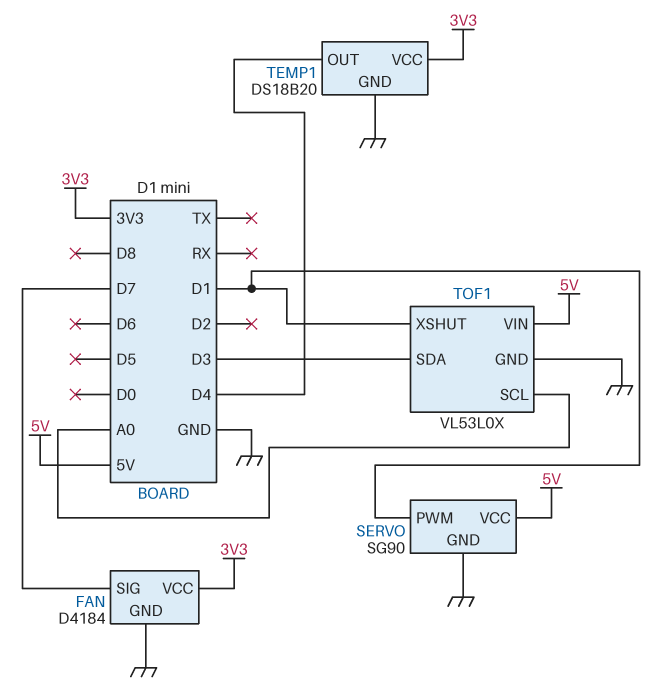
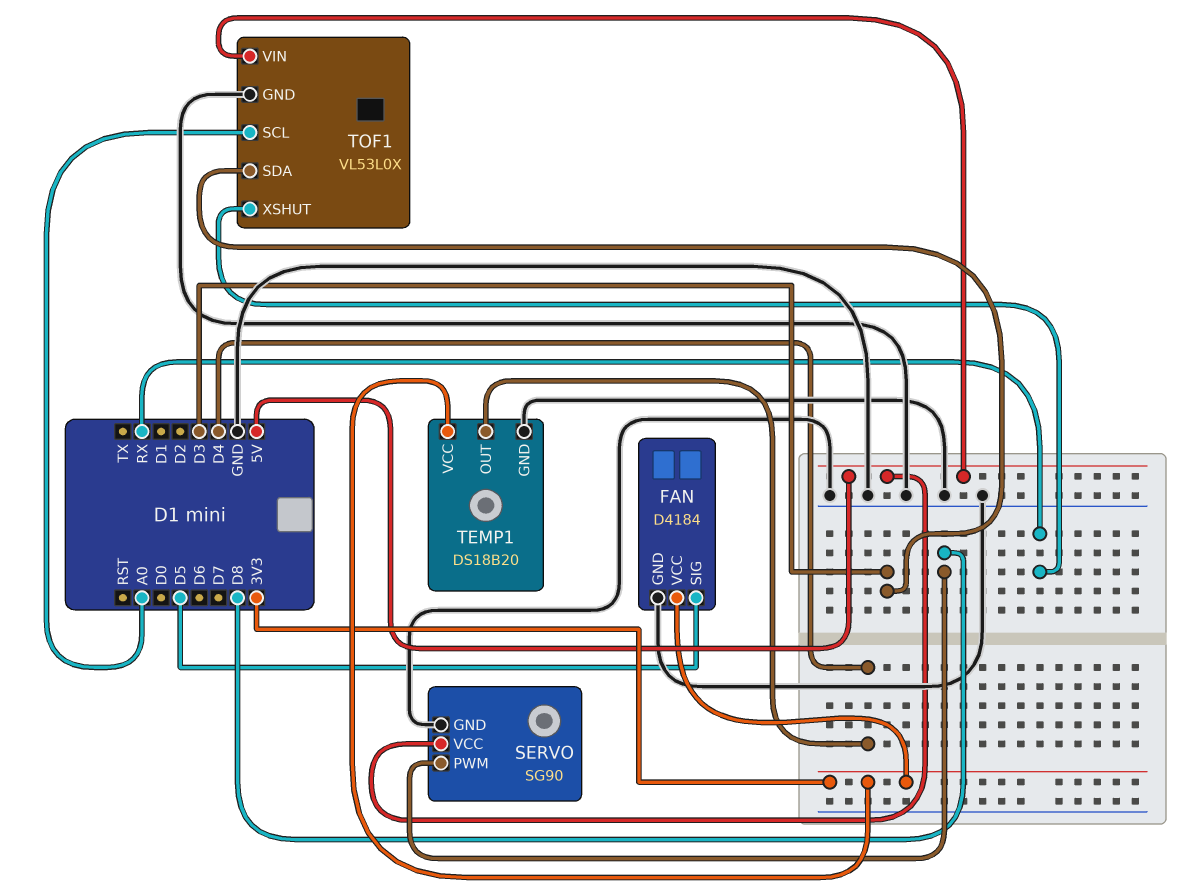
FAN pin SIG: D7 -> D5
SERVO pin PWM: D1 -> D8
TOF1 pin XSHUT: D1 -> RX

